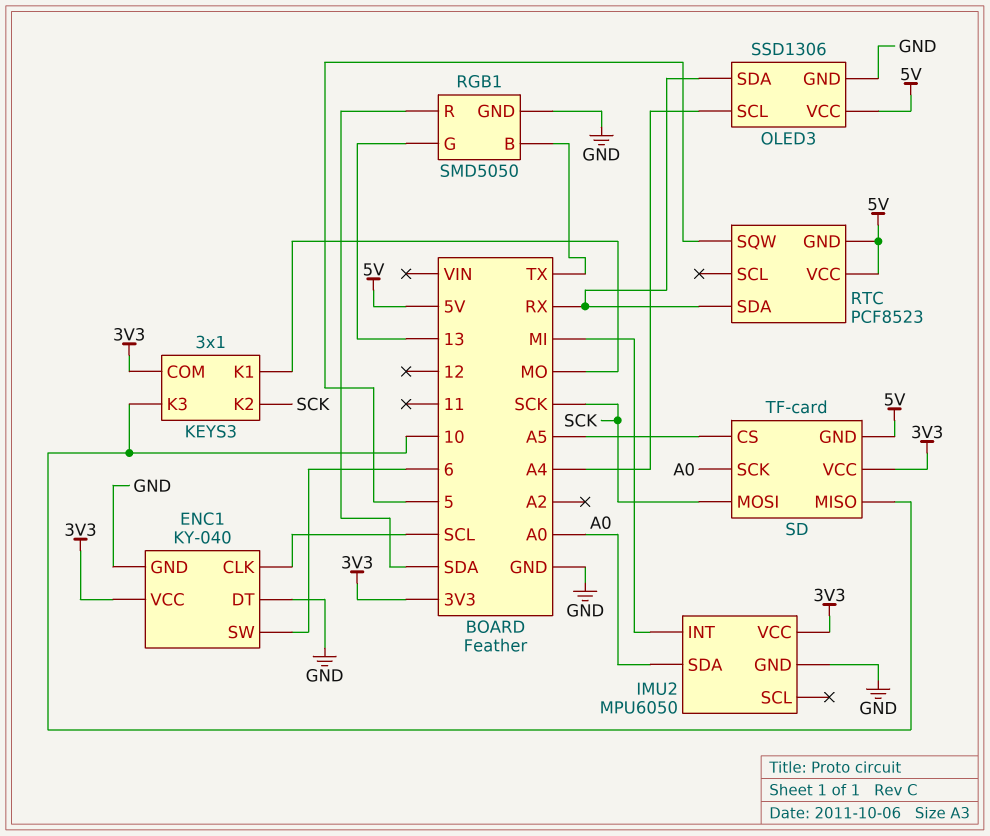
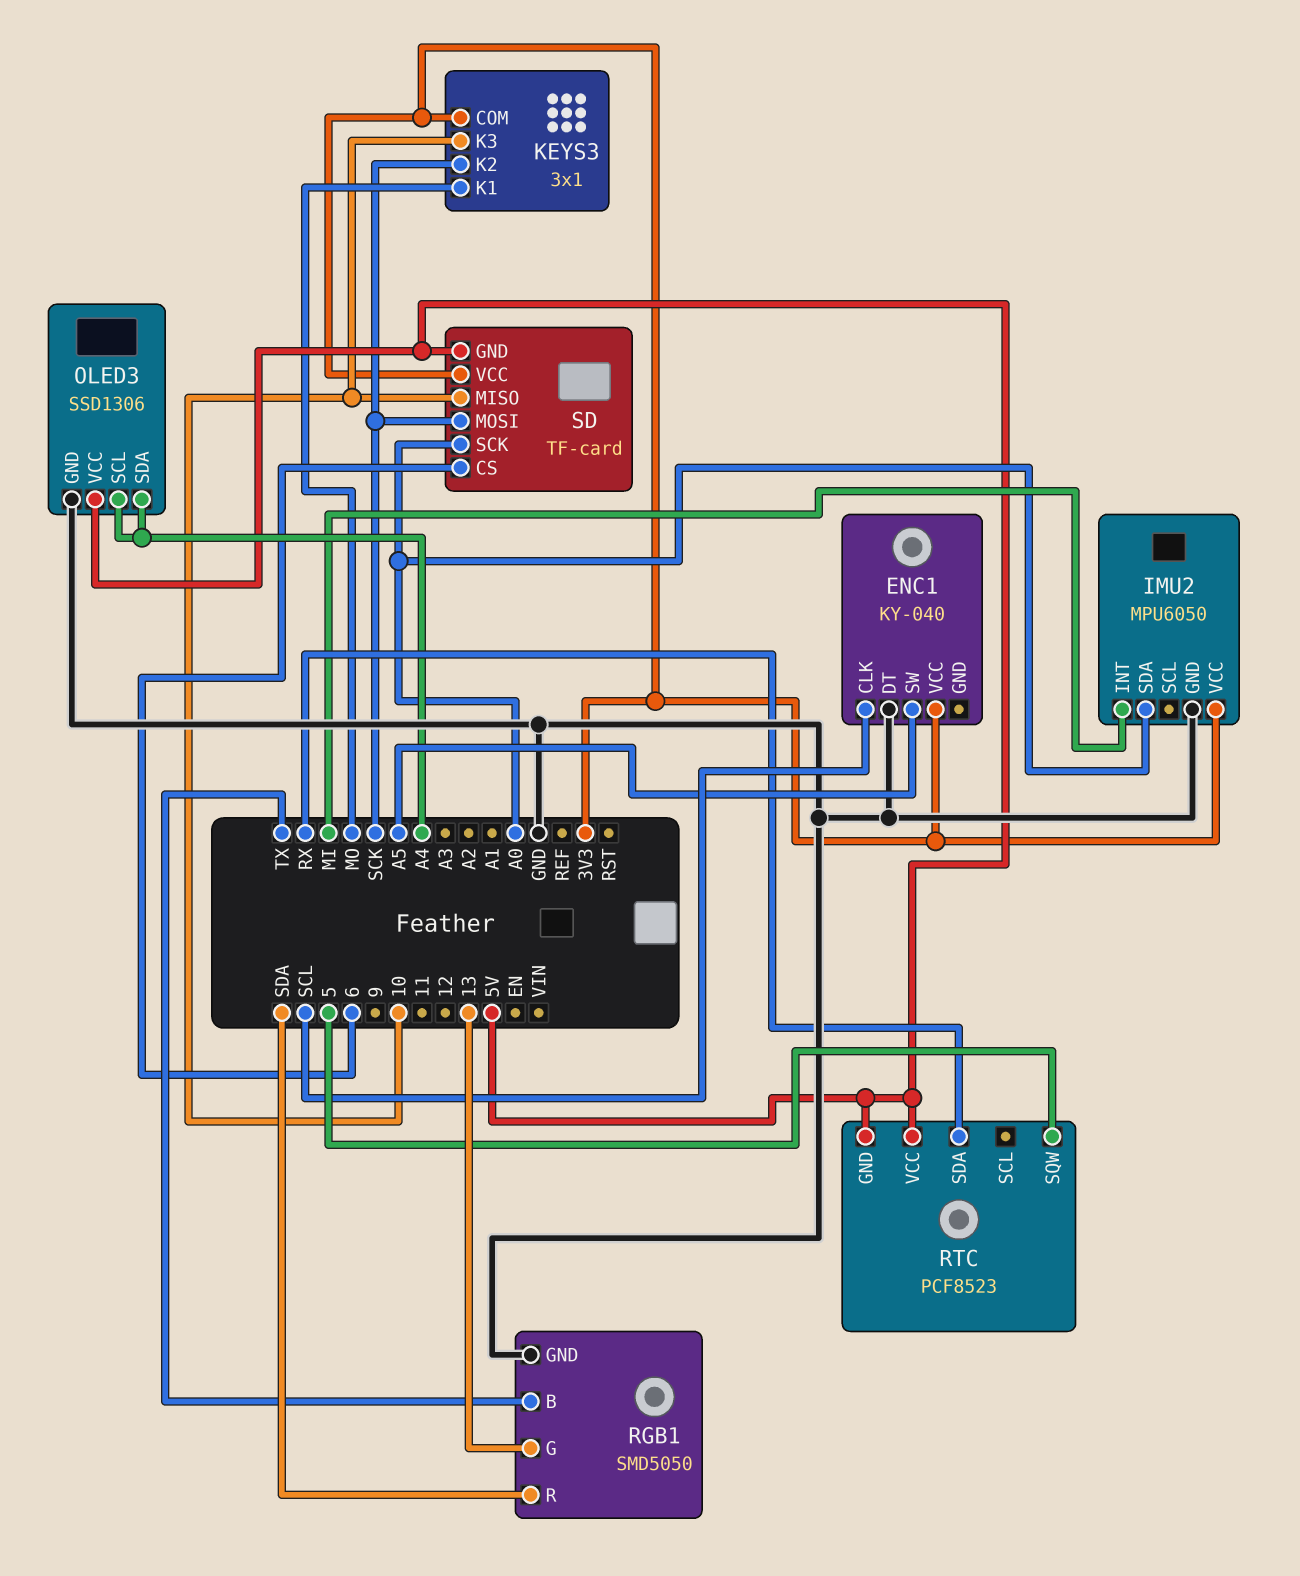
ENC1 pin GND: GND -> none
ENC1 pin SW: 6 -> A5
OLED3 pin SDA: RX -> A4
SD pin CS: A5 -> 6

